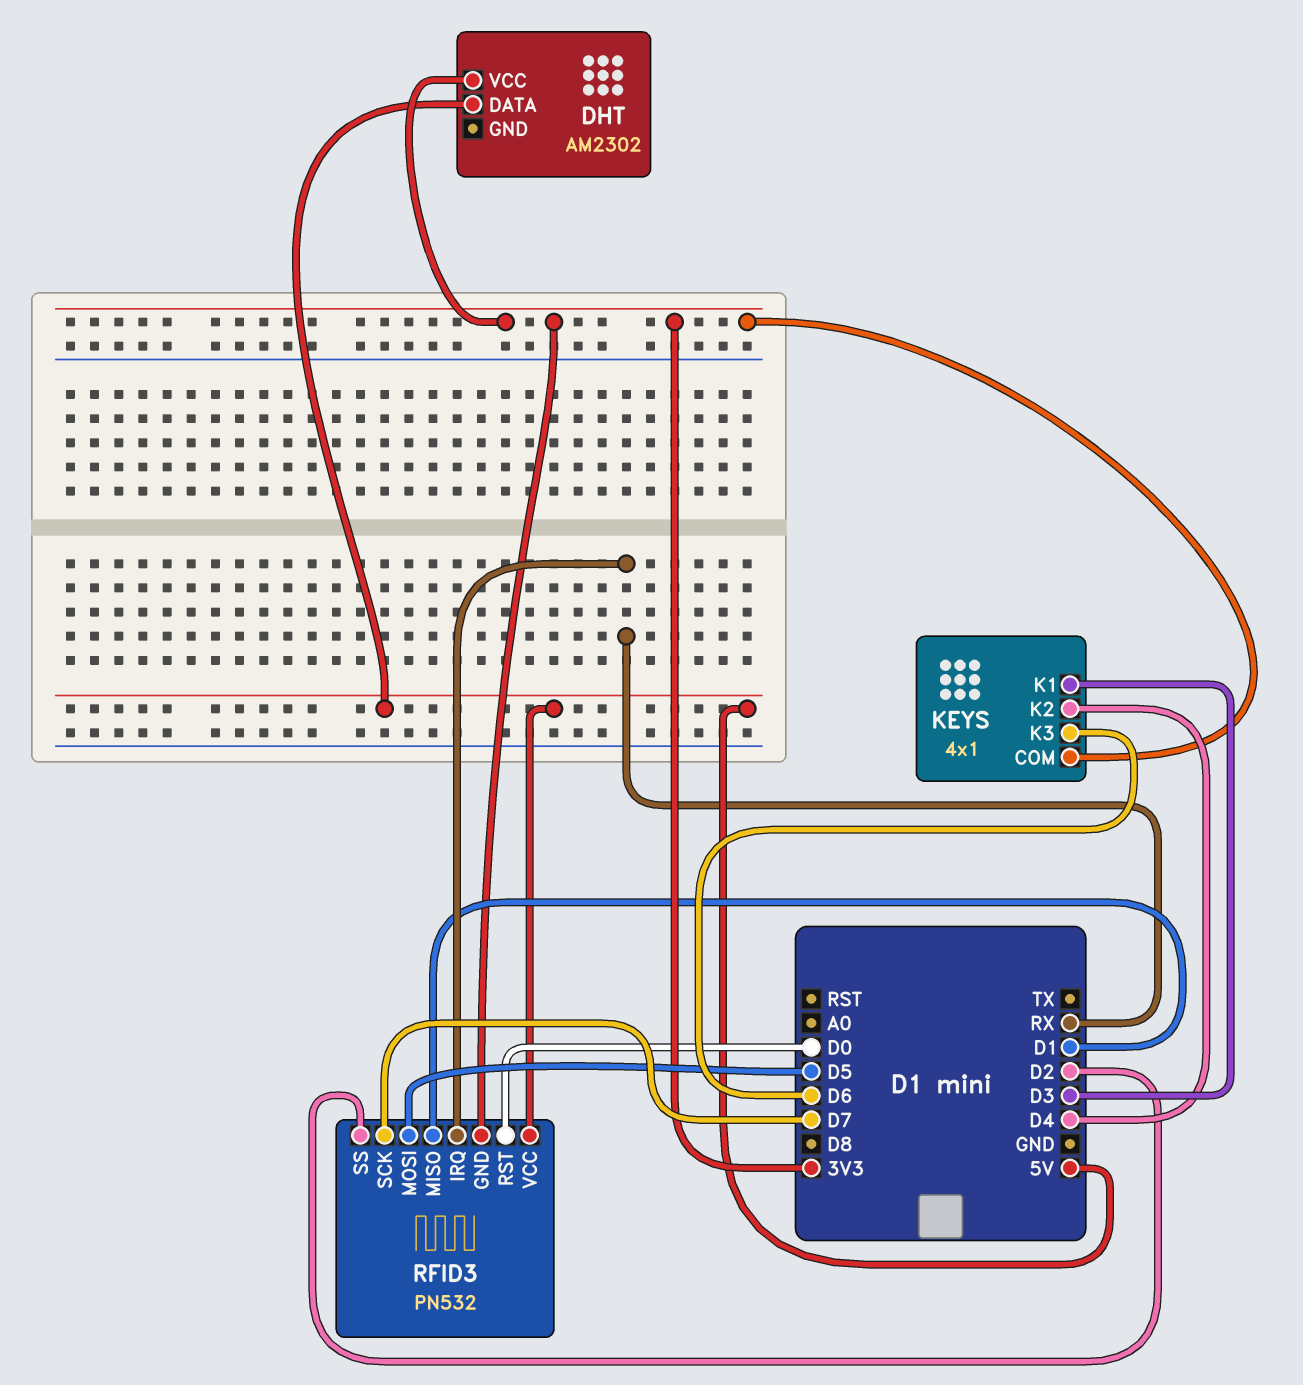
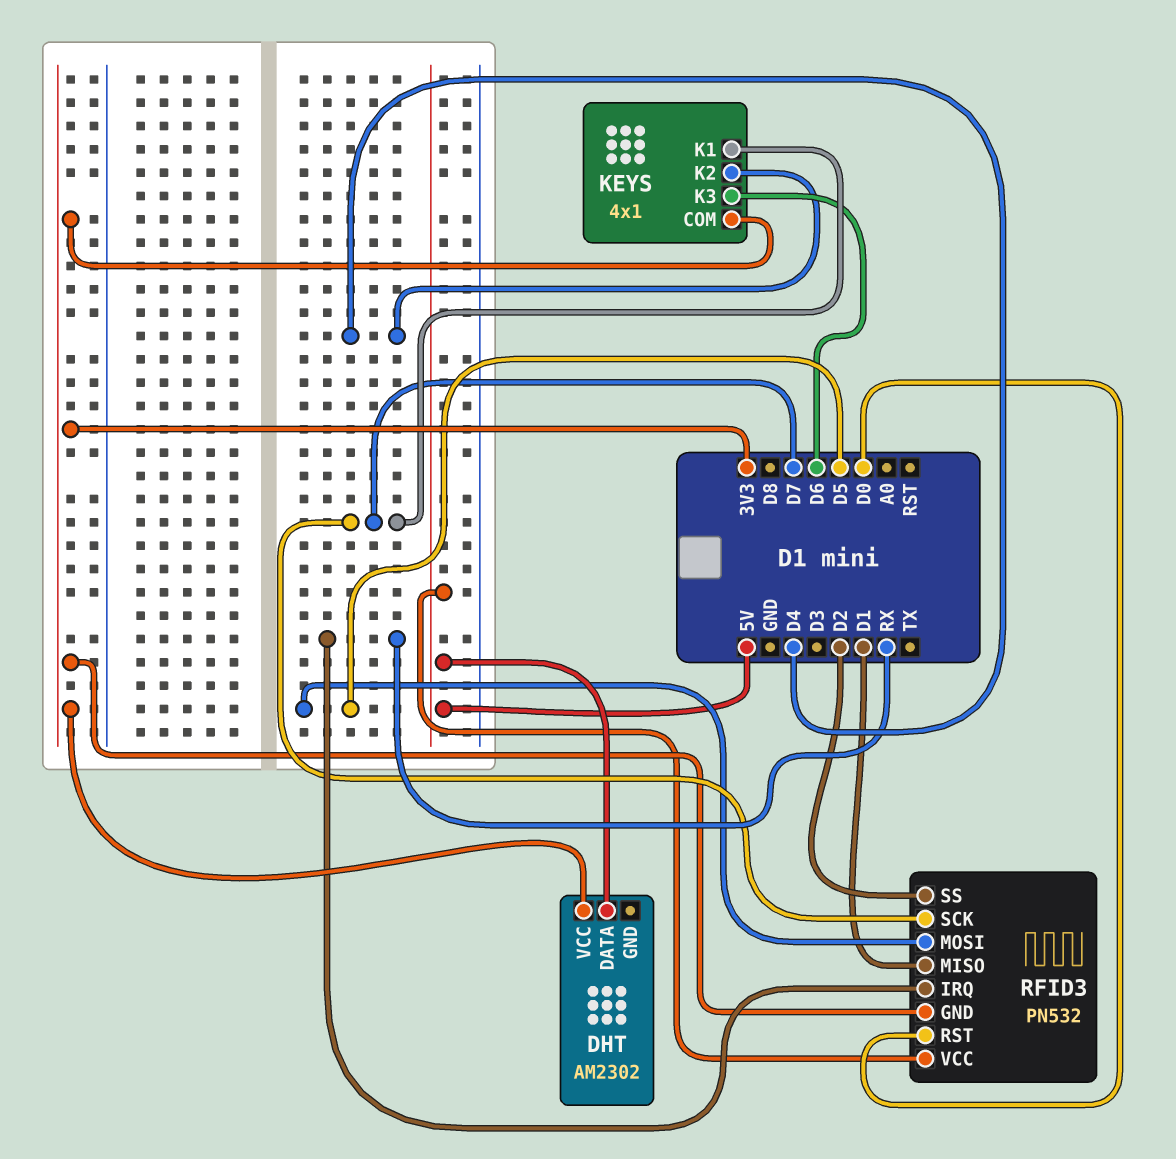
KEYS pin K1: D3 -> D7

